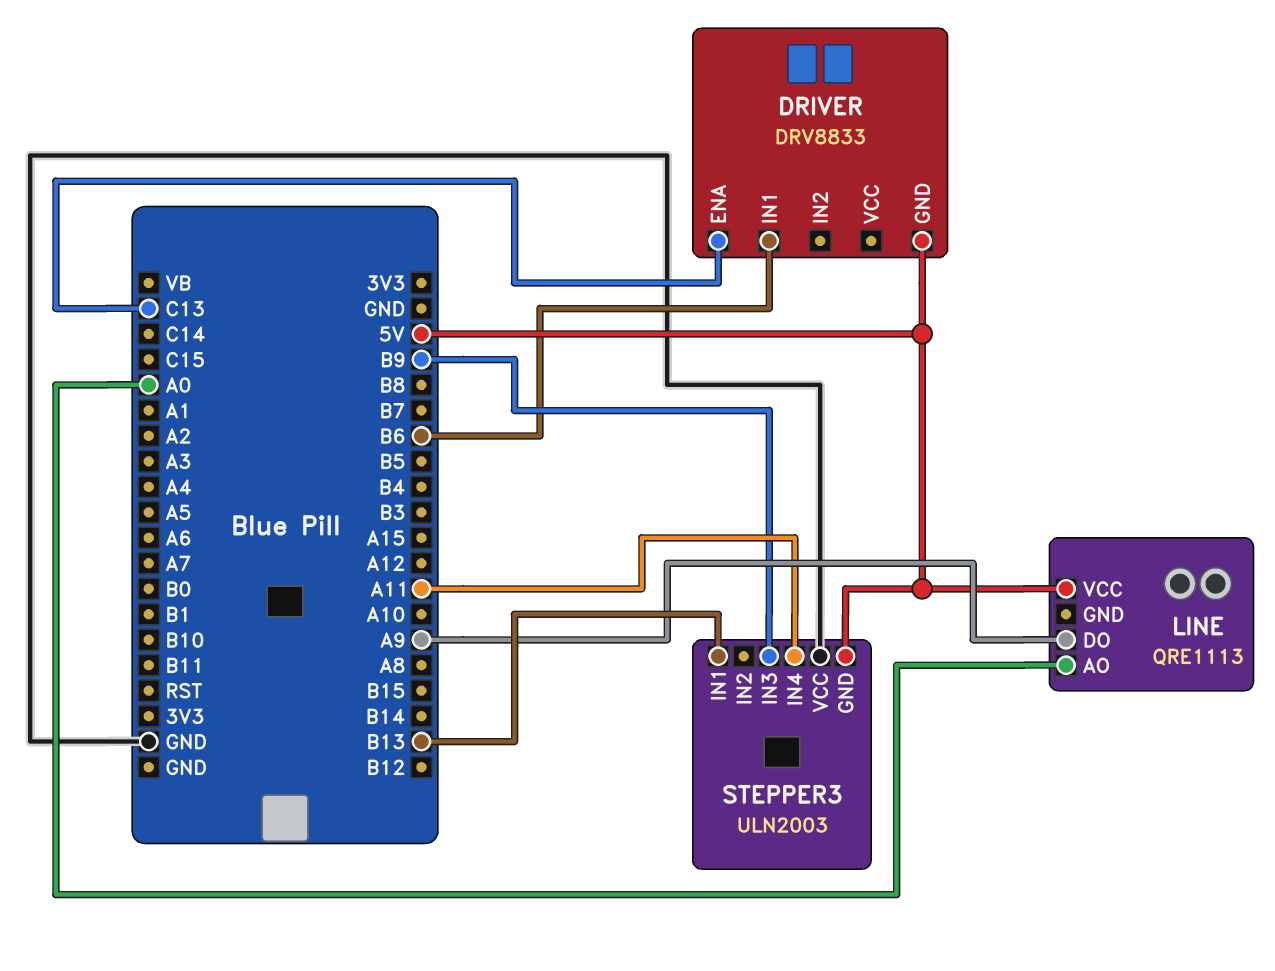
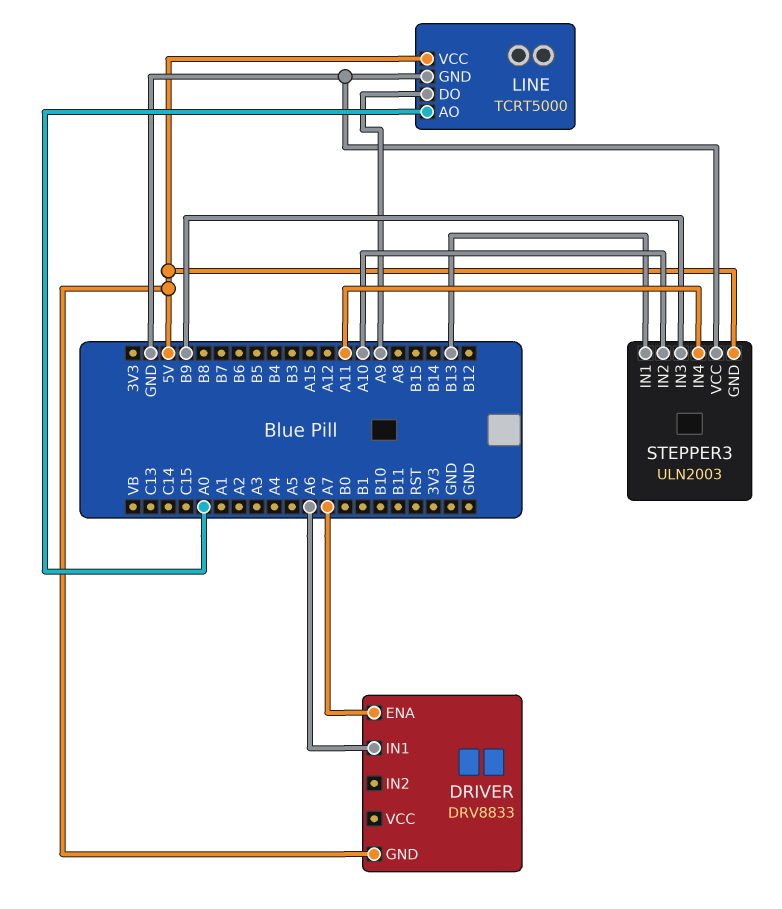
DRIVER pin ENA: C13 -> A7
DRIVER pin IN1: B6 -> A6
LINE: QRE1113 -> TCRT5000
LINE pin GND: none -> GND
STEPPER3 pin IN2: none -> A10

